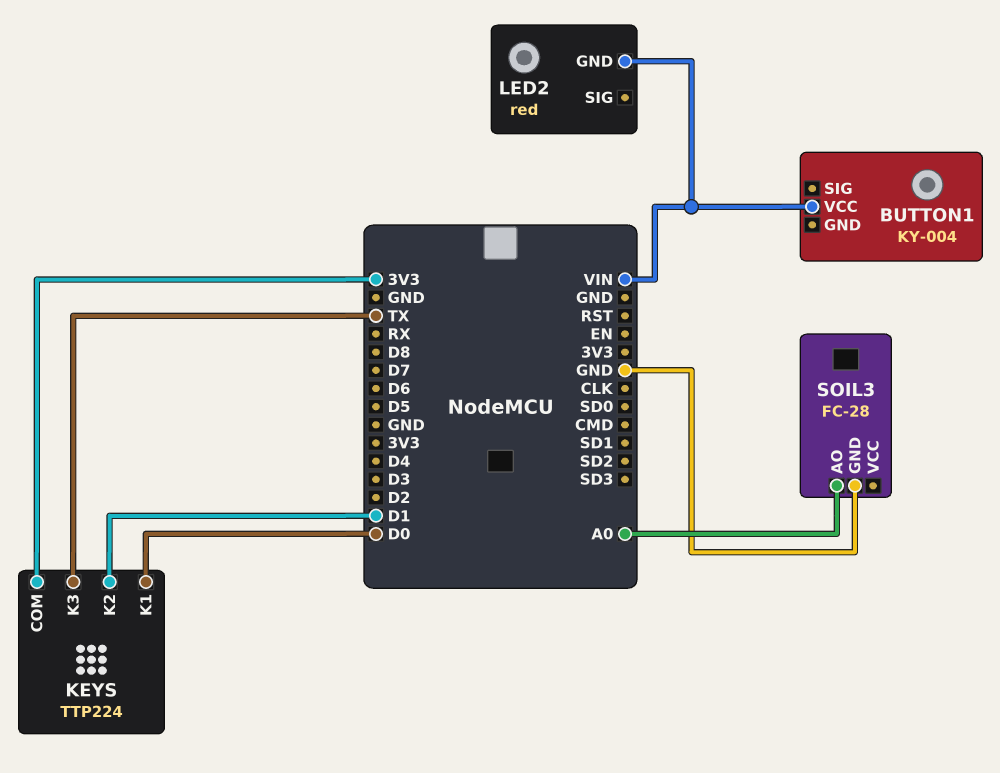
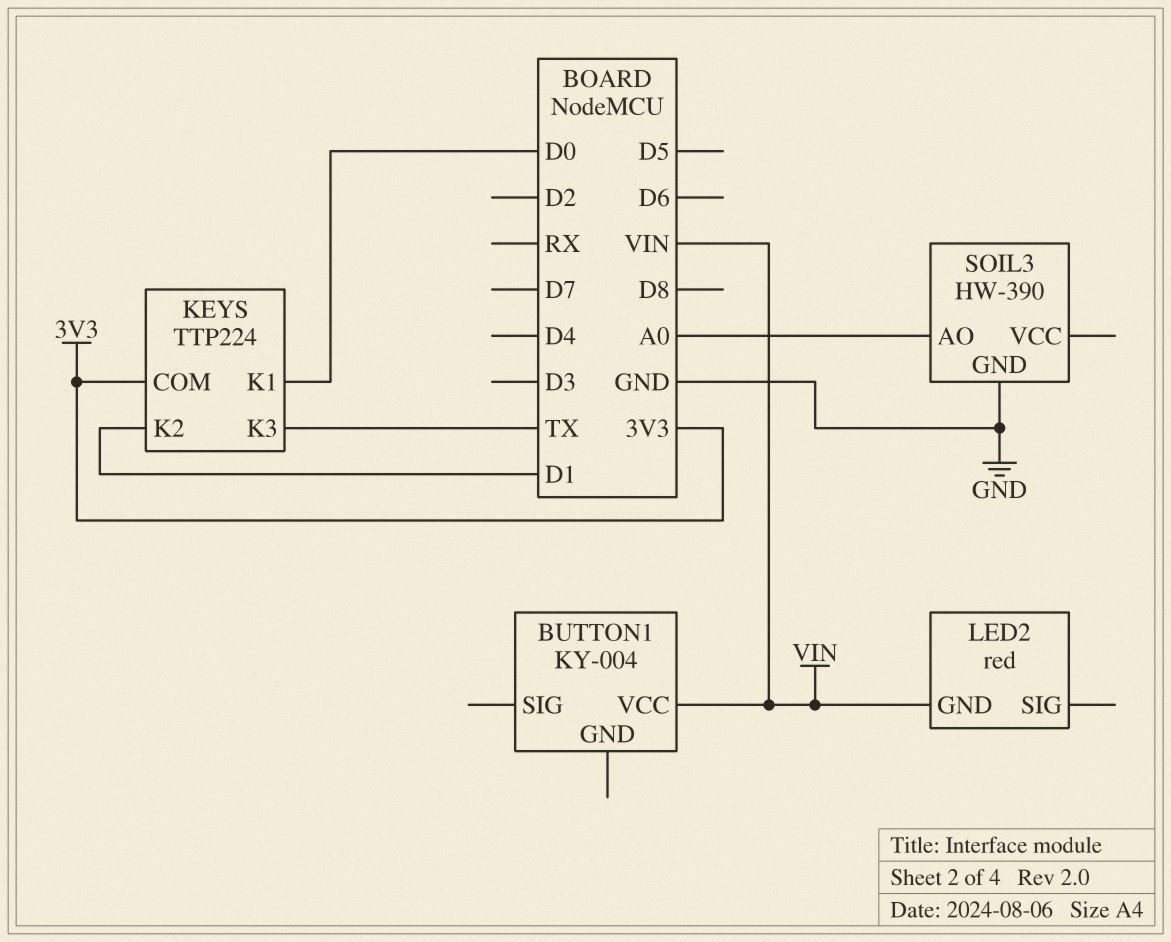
SOIL3: FC-28 -> HW-390

